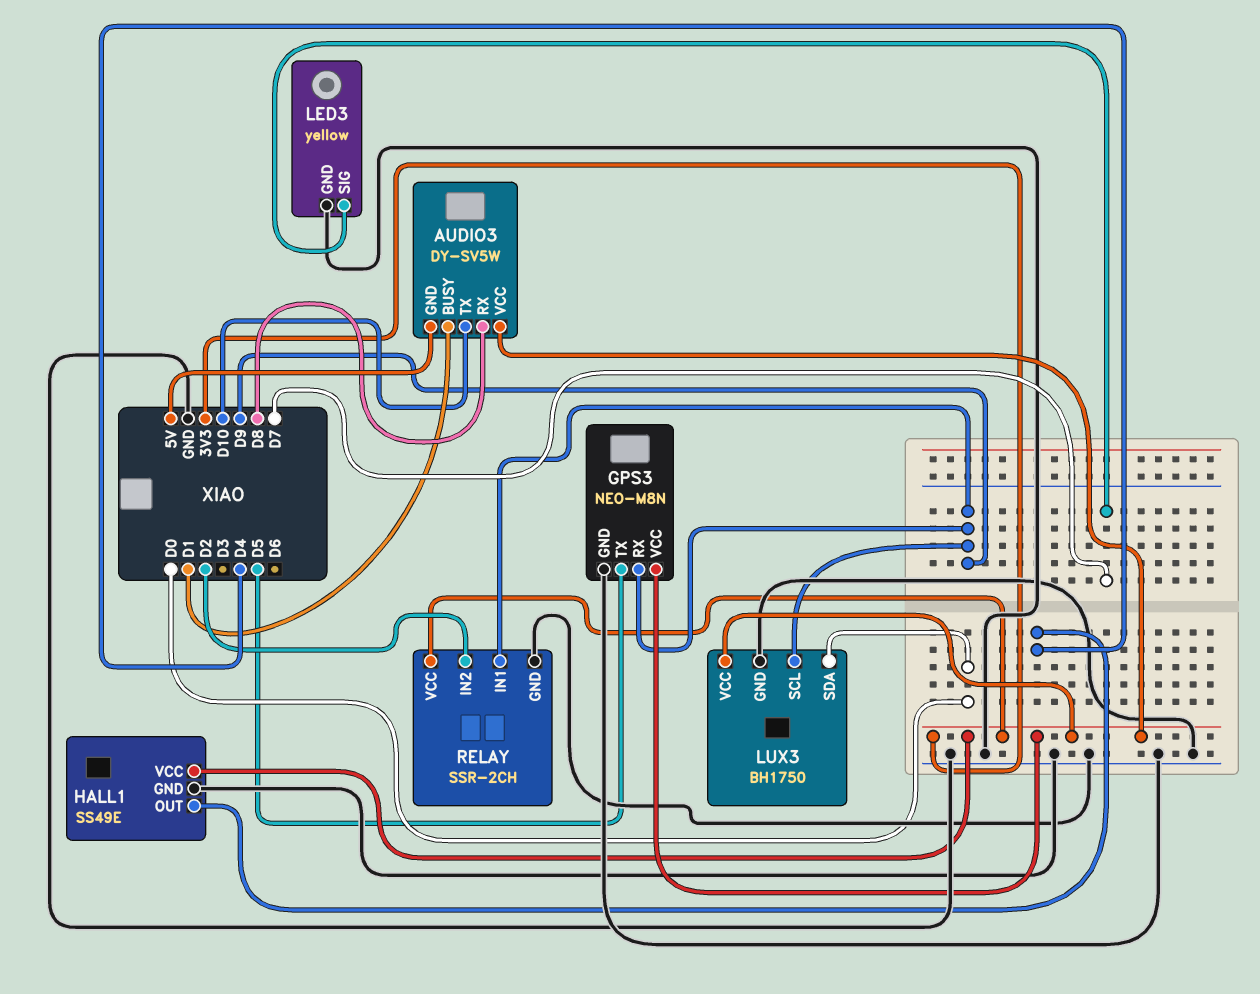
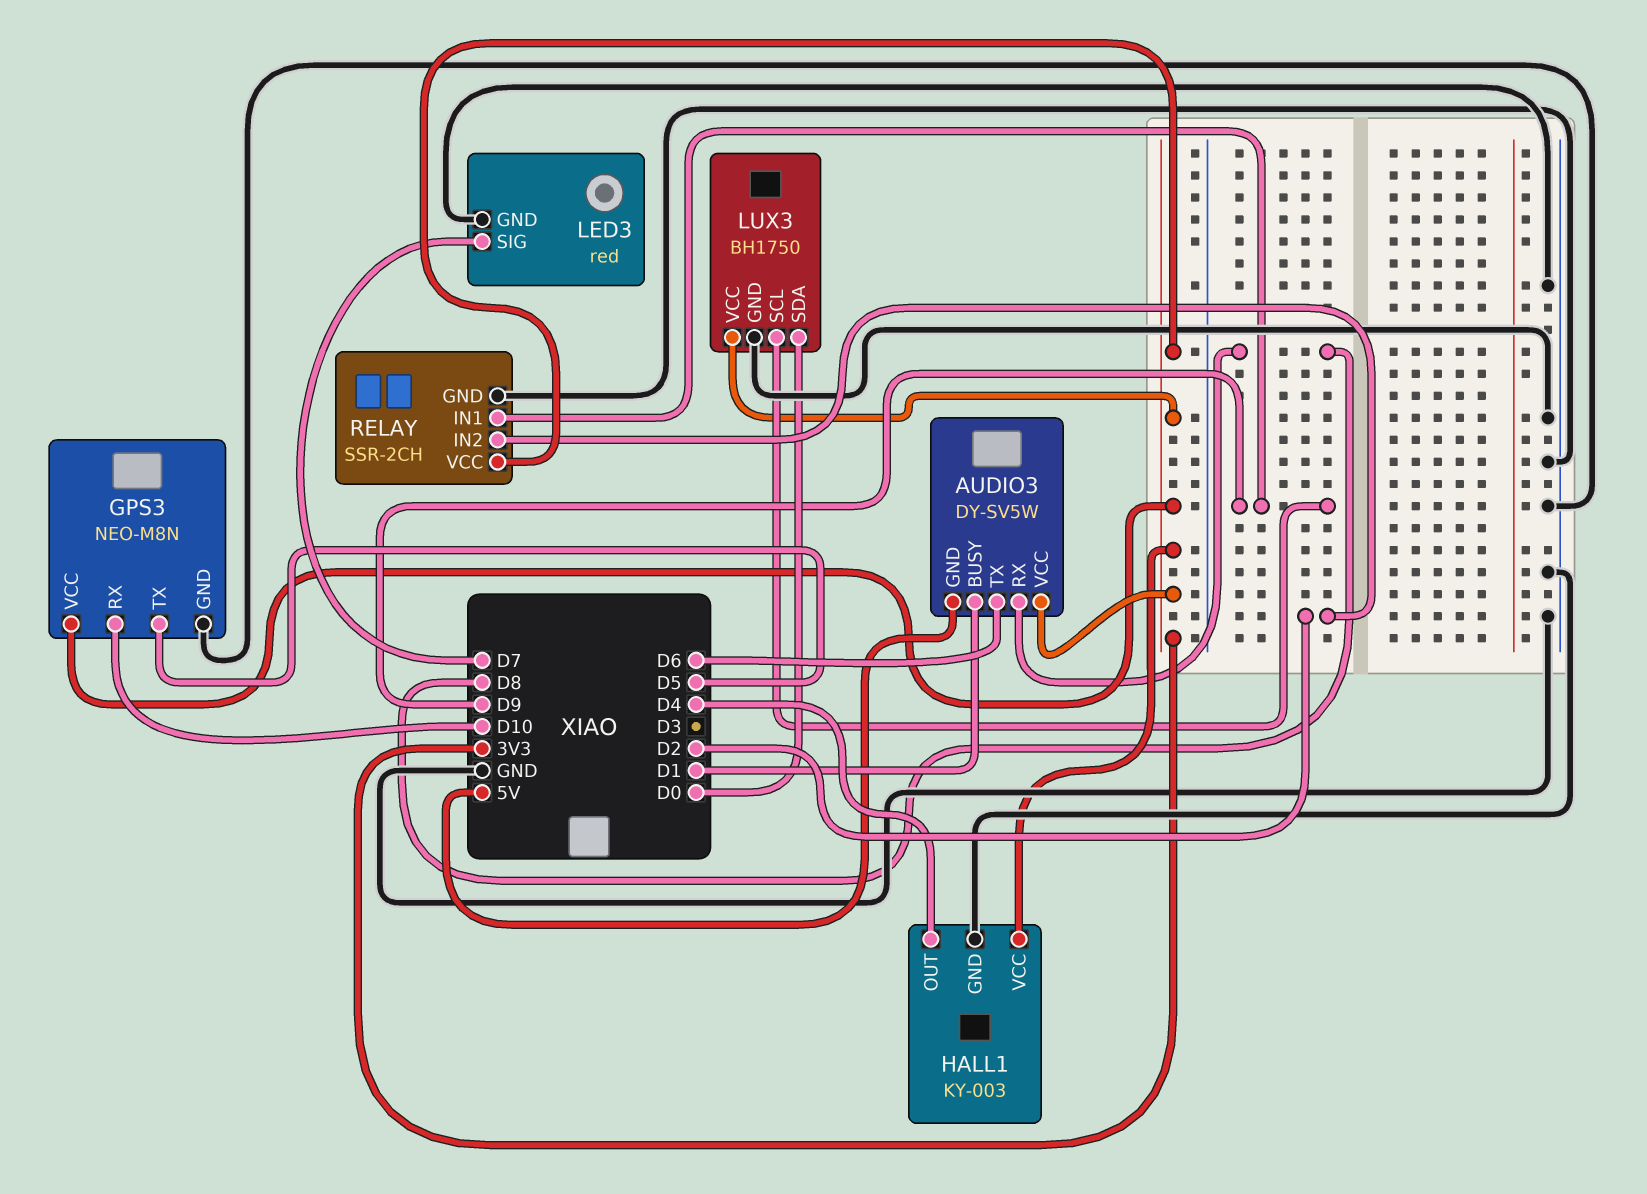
AUDIO3 pin TX: D10 -> D6
GPS3 pin RX: D9 -> D10
HALL1: SS49E -> KY-003
LED3: yellow -> red

